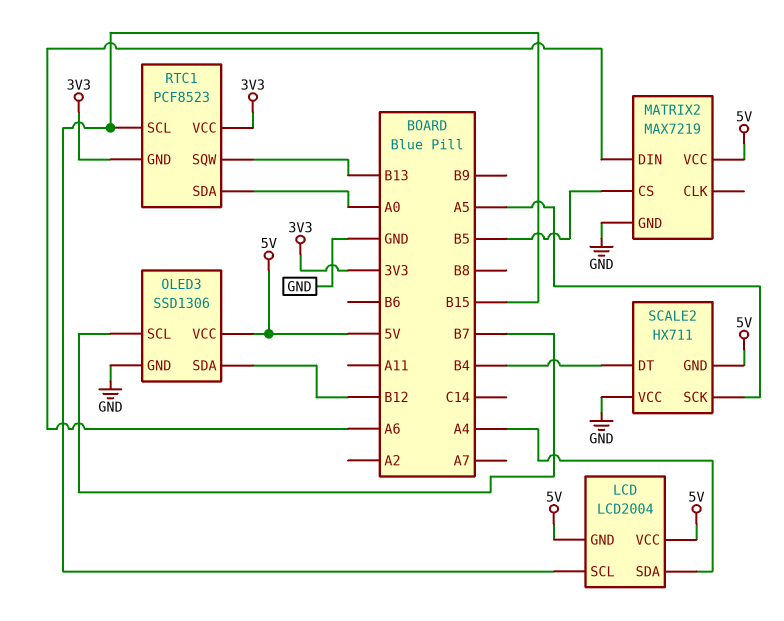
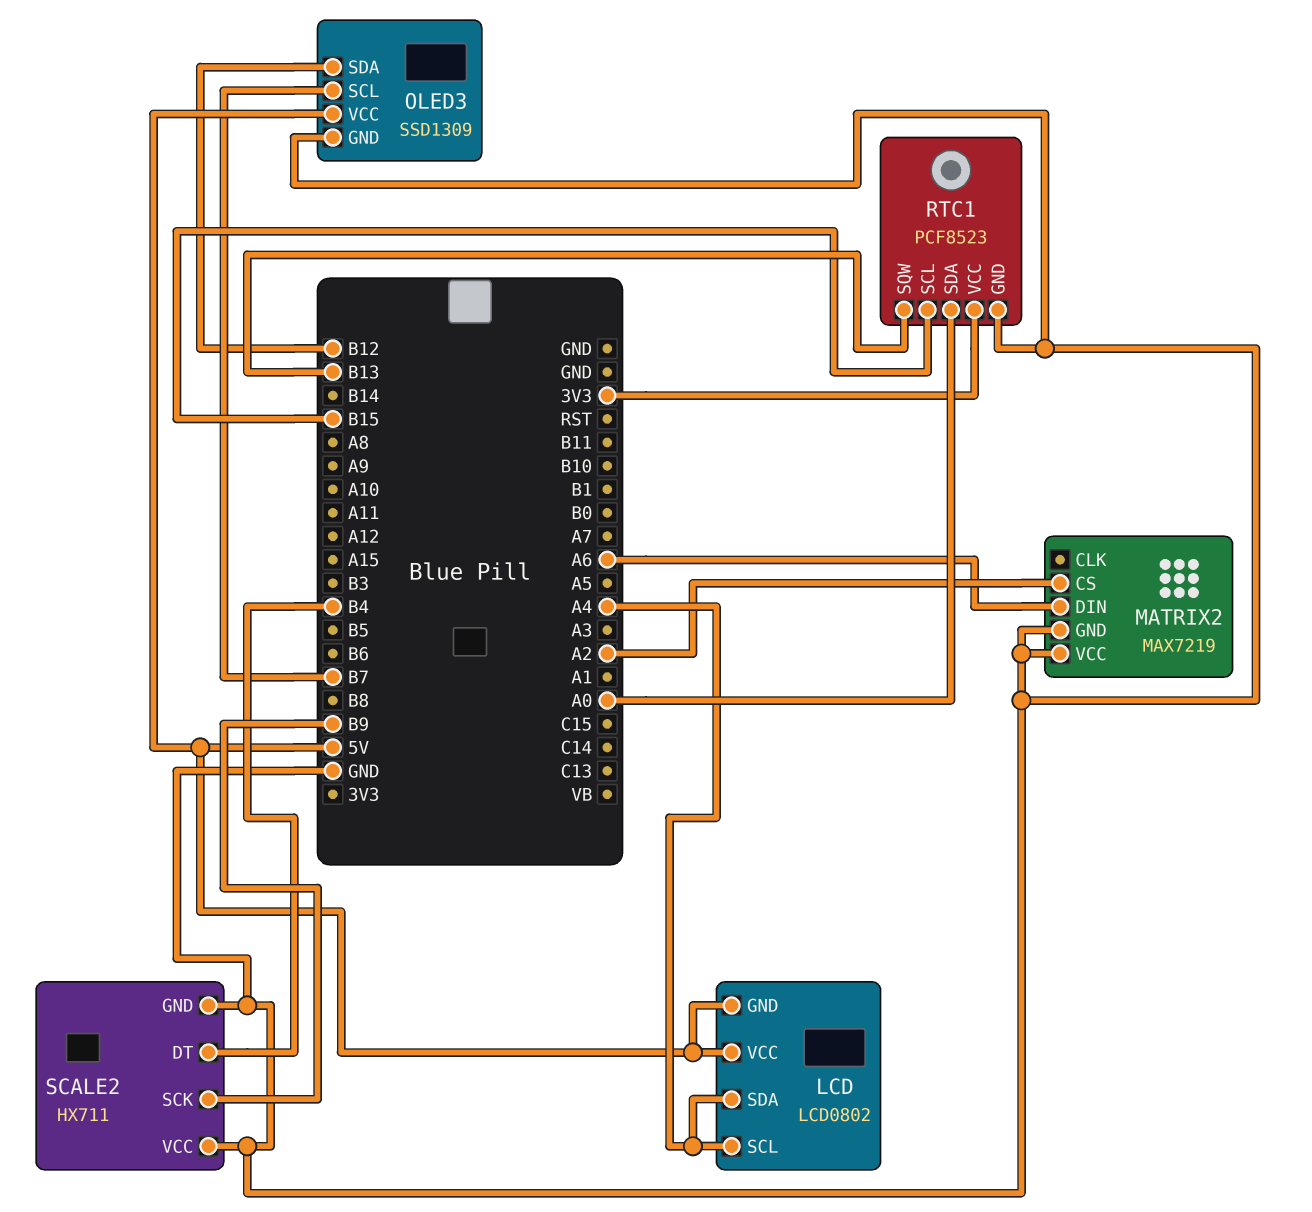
LCD: LCD2004 -> LCD0802
LCD pin SCL: B15 -> A4
MATRIX2 pin CS: B5 -> A2
MATRIX2 pin VCC: 5V -> GND
OLED3: SSD1306 -> SSD1309
RTC1 pin GND: 3V3 -> GND
SCALE2 pin GND: 5V -> GND
SCALE2 pin SCK: A5 -> B9

